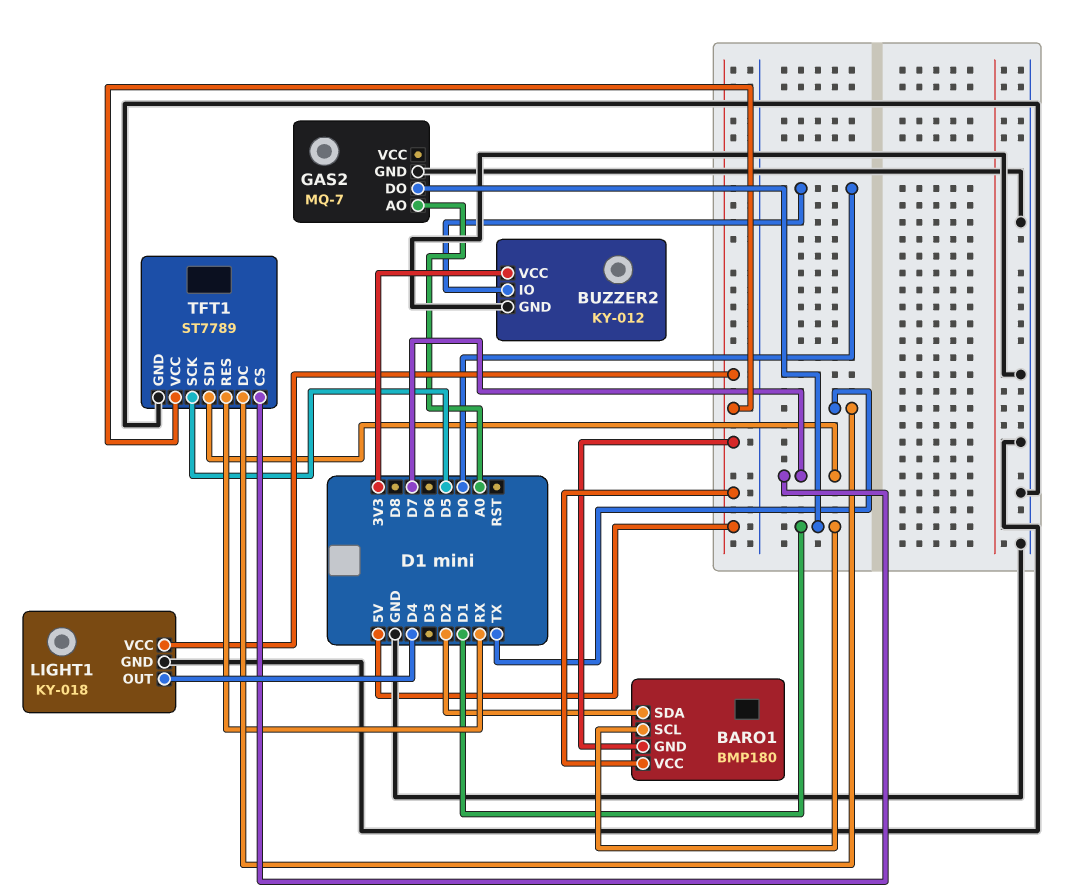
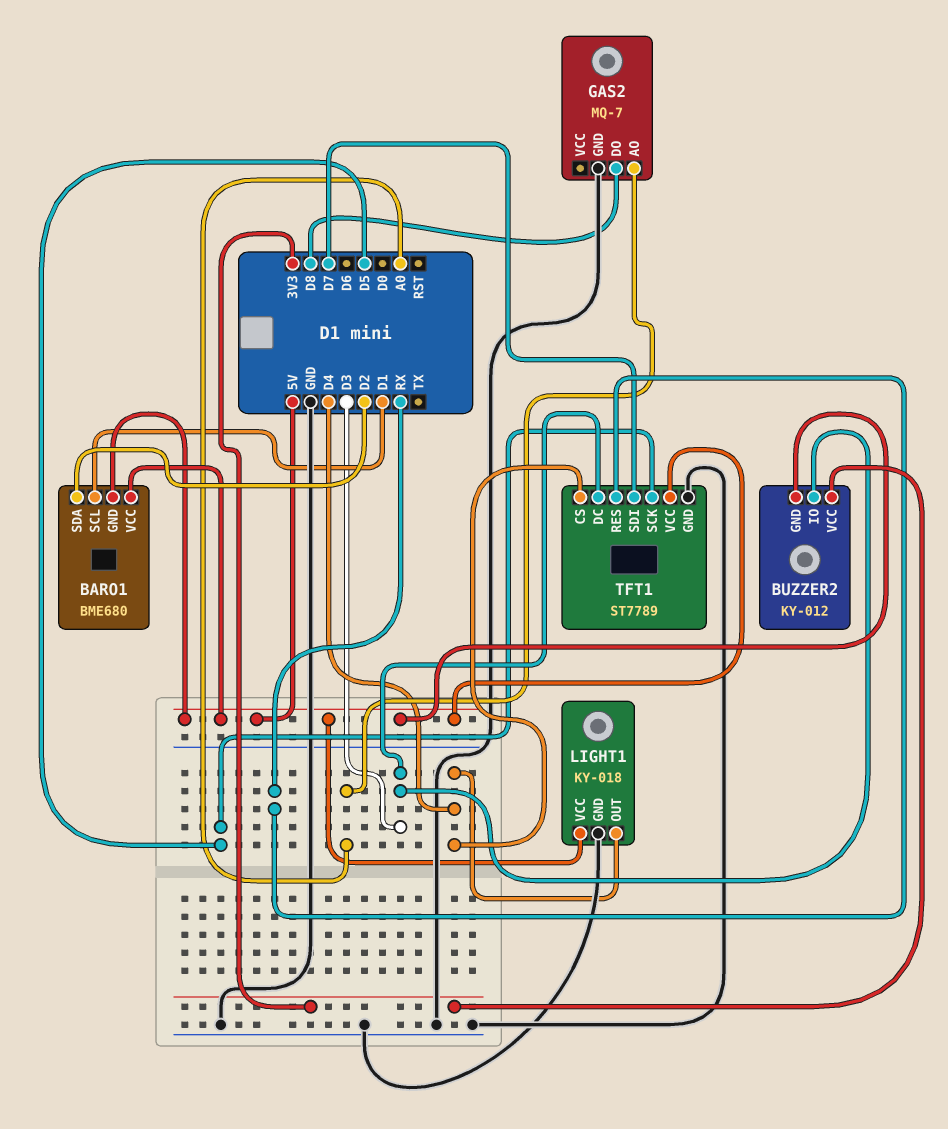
BARO1: BMP180 -> BME680
BUZZER2 pin GND: GND -> 5V
BUZZER2 pin IO: D0 -> D3
GAS2 pin DO: D1 -> D8
TFT1 pin CS: D7 -> D4
TFT1 pin DC: TX -> D3

